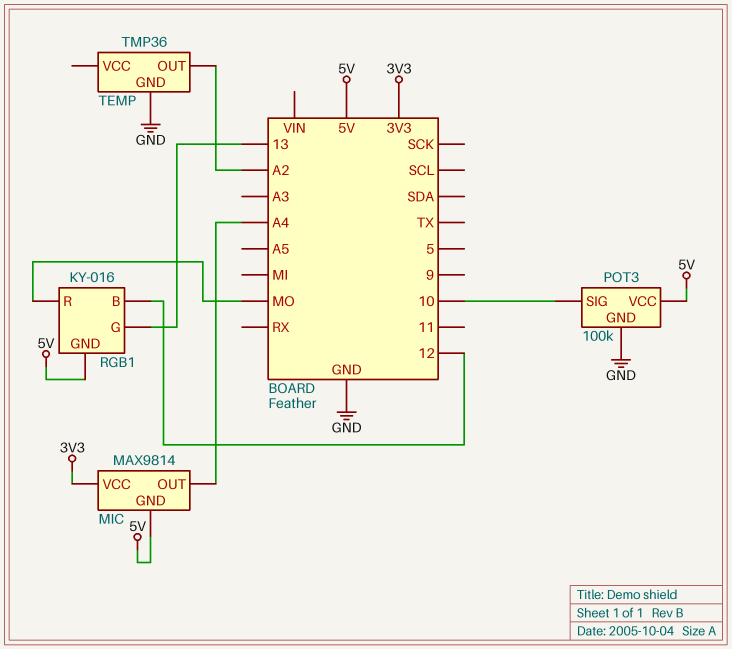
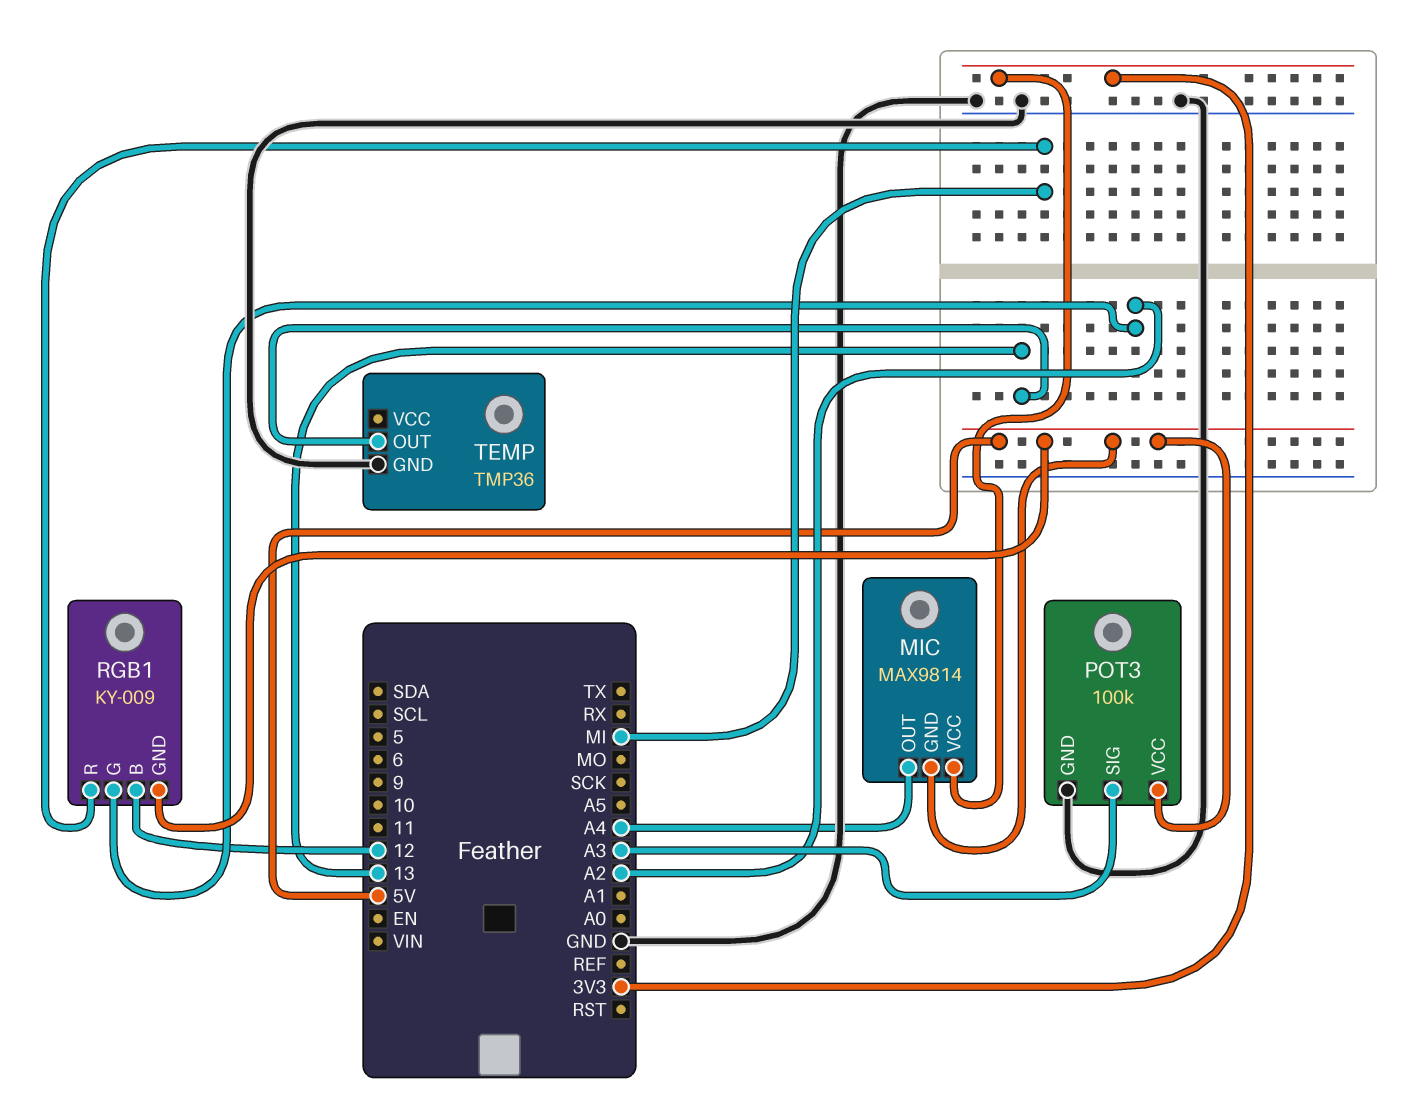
POT3 pin SIG: 10 -> A3
RGB1: KY-016 -> KY-009
RGB1 pin G: 13 -> A2
RGB1 pin R: MO -> MI
TEMP pin OUT: A2 -> 13

